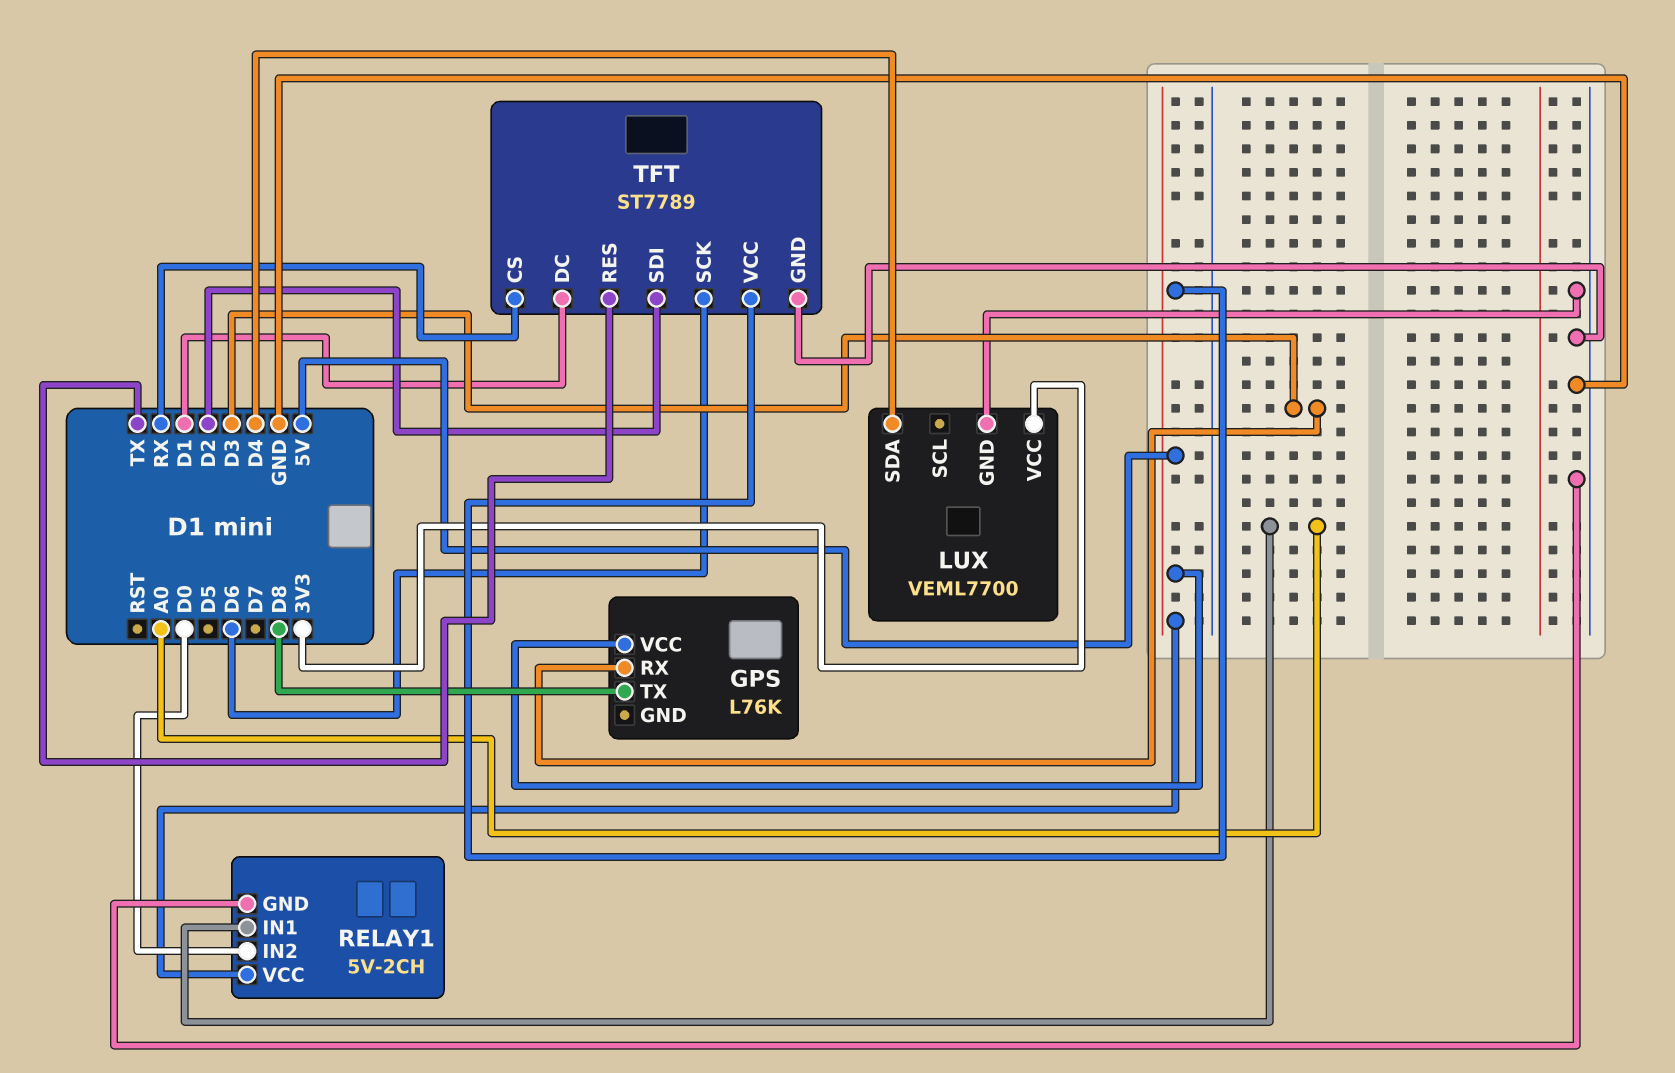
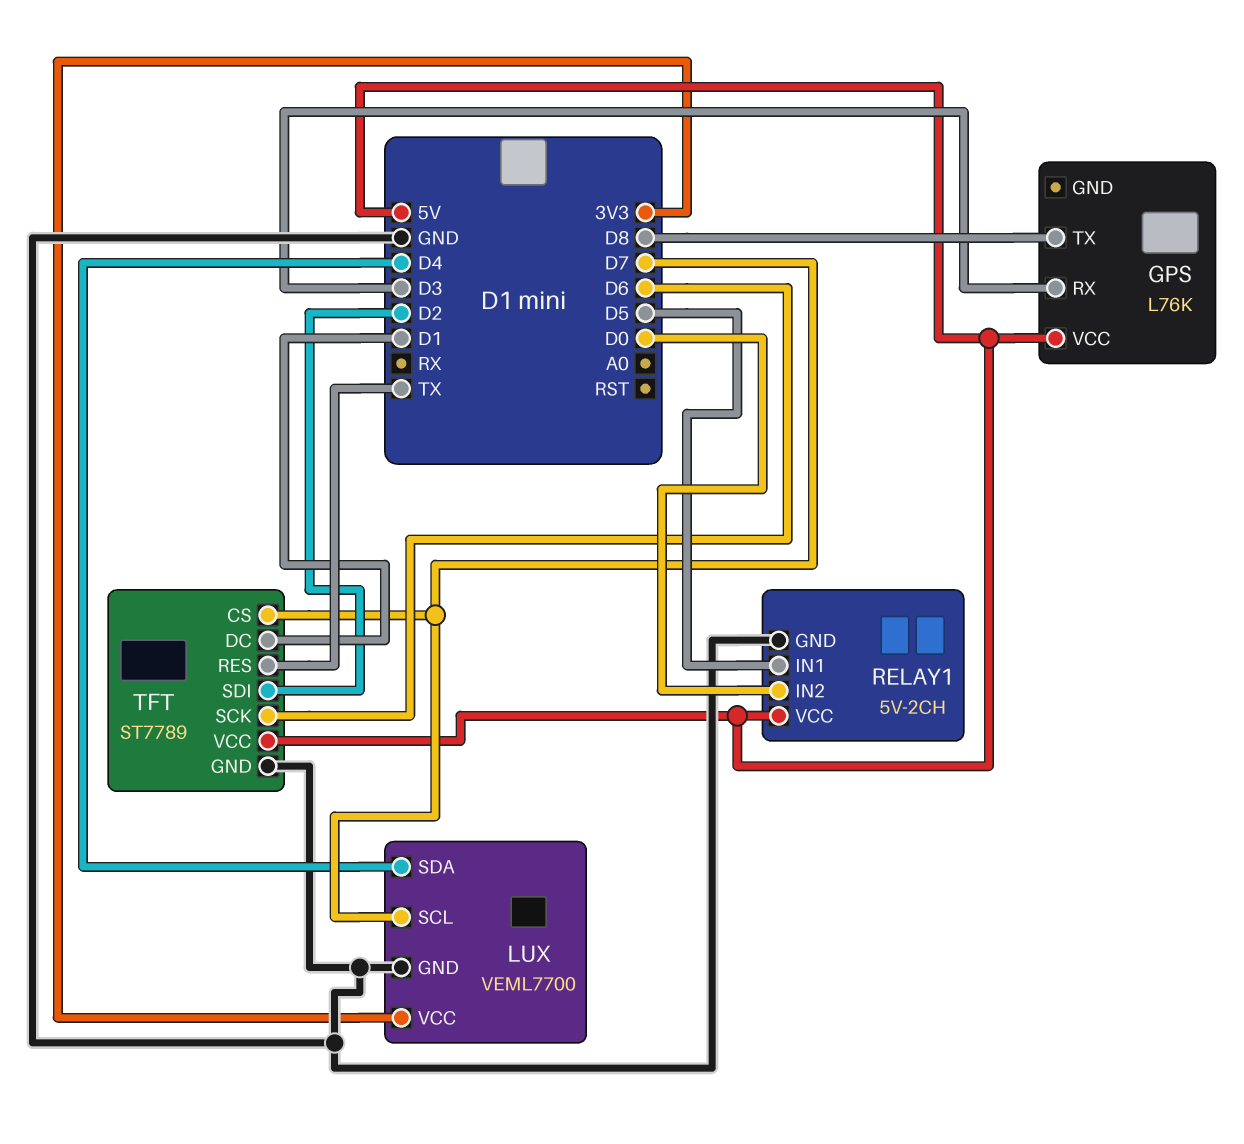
LUX pin SCL: none -> D7
RELAY1 pin IN1: A0 -> D5
TFT pin CS: RX -> D7

